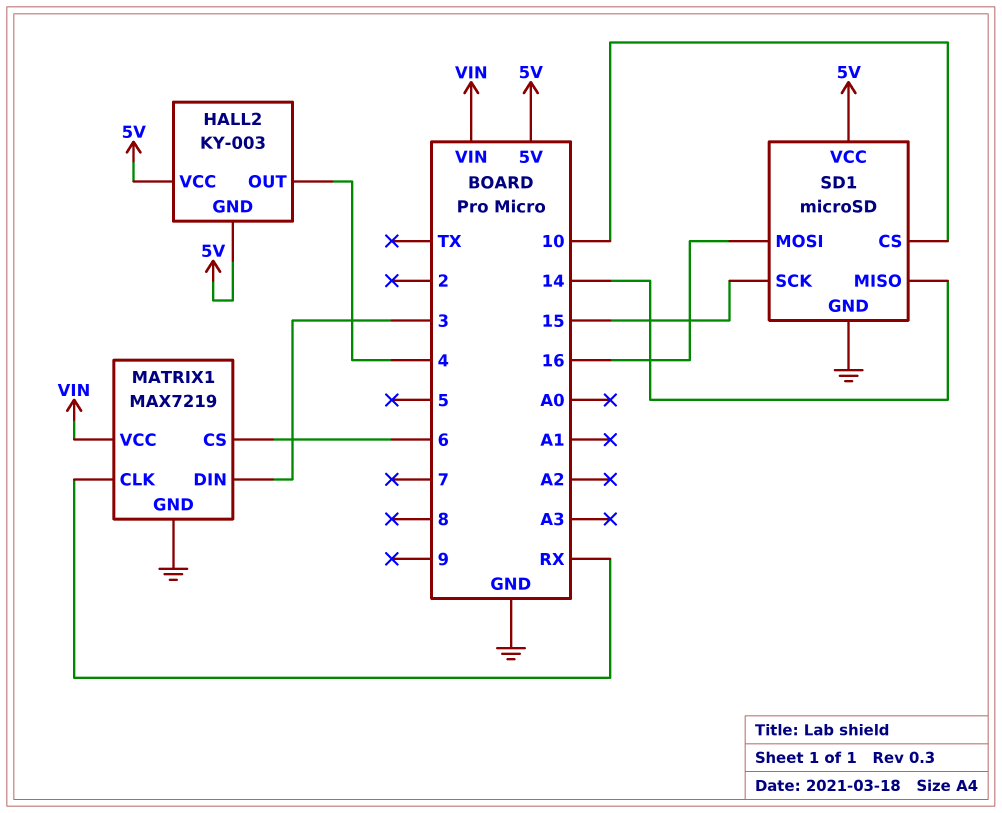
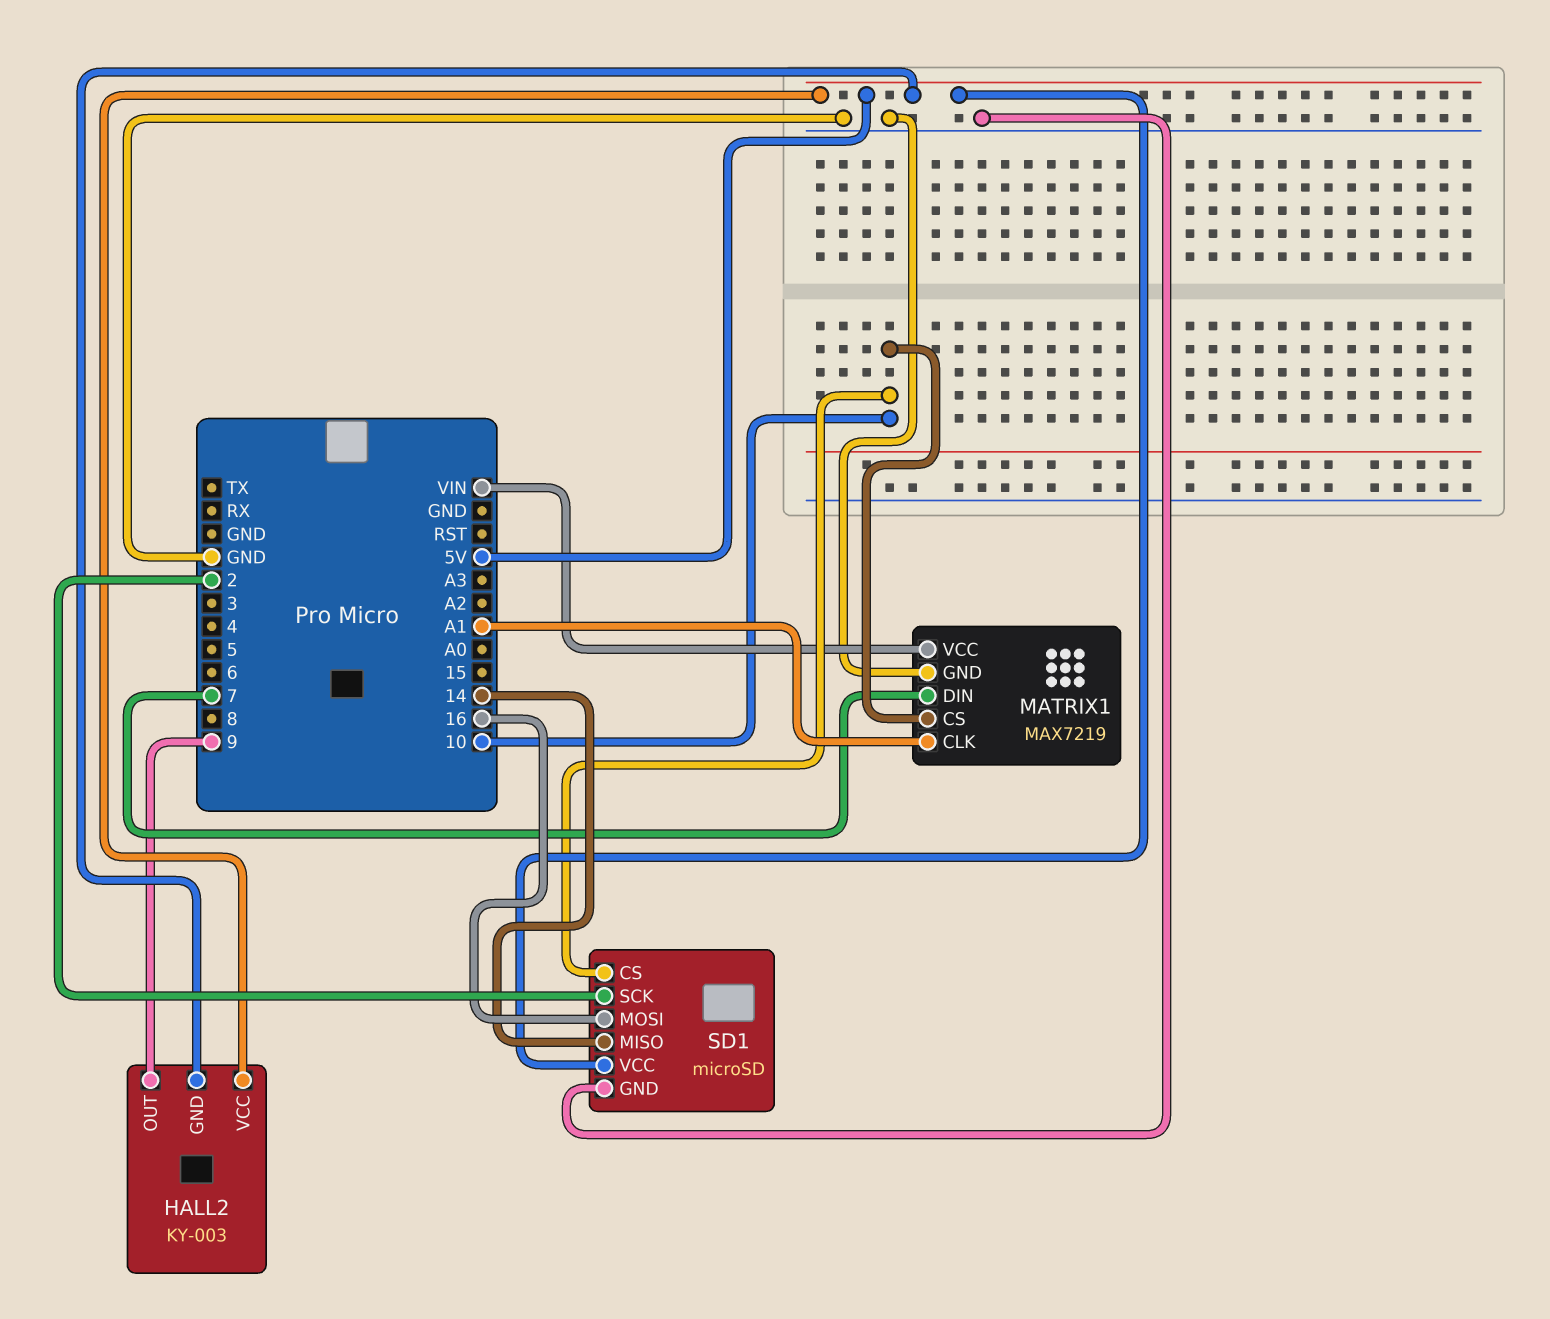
HALL2 pin OUT: 4 -> 9
MATRIX1 pin CLK: RX -> A1
MATRIX1 pin CS: 6 -> 10
MATRIX1 pin DIN: 3 -> 7
SD1 pin SCK: 15 -> 2

